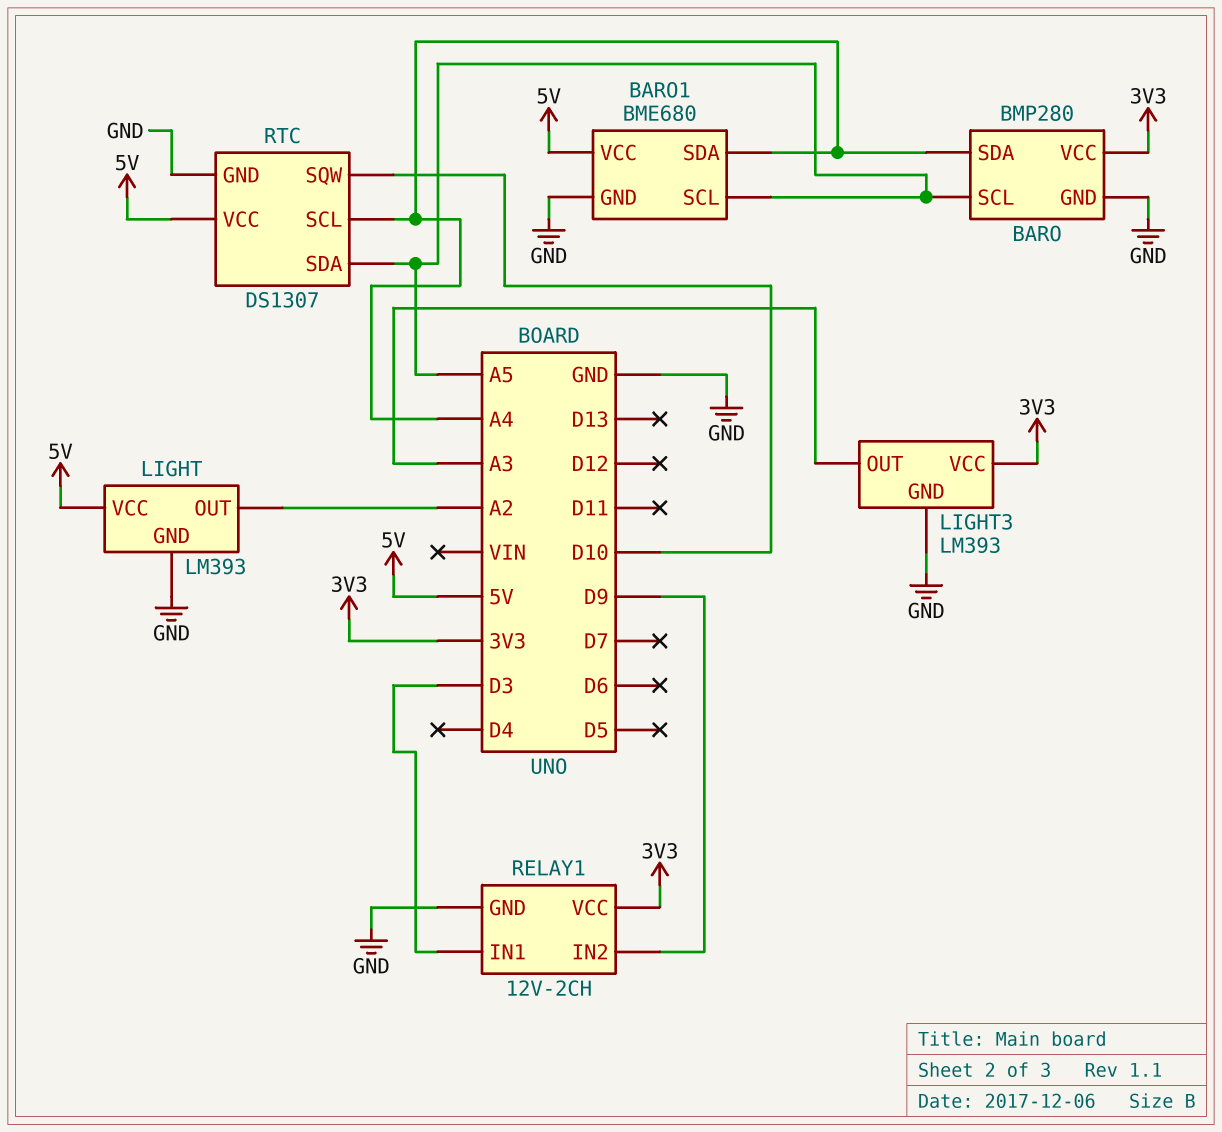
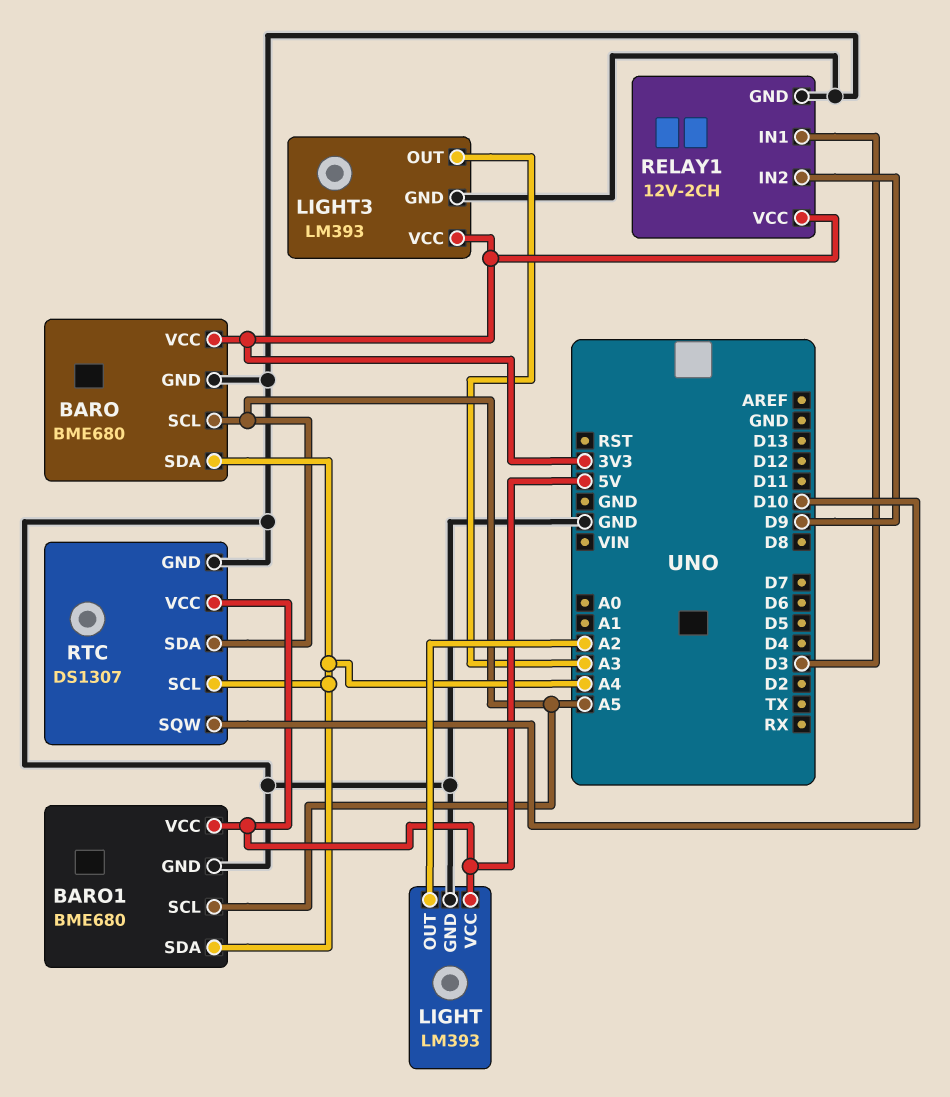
BARO: BMP280 -> BME680

